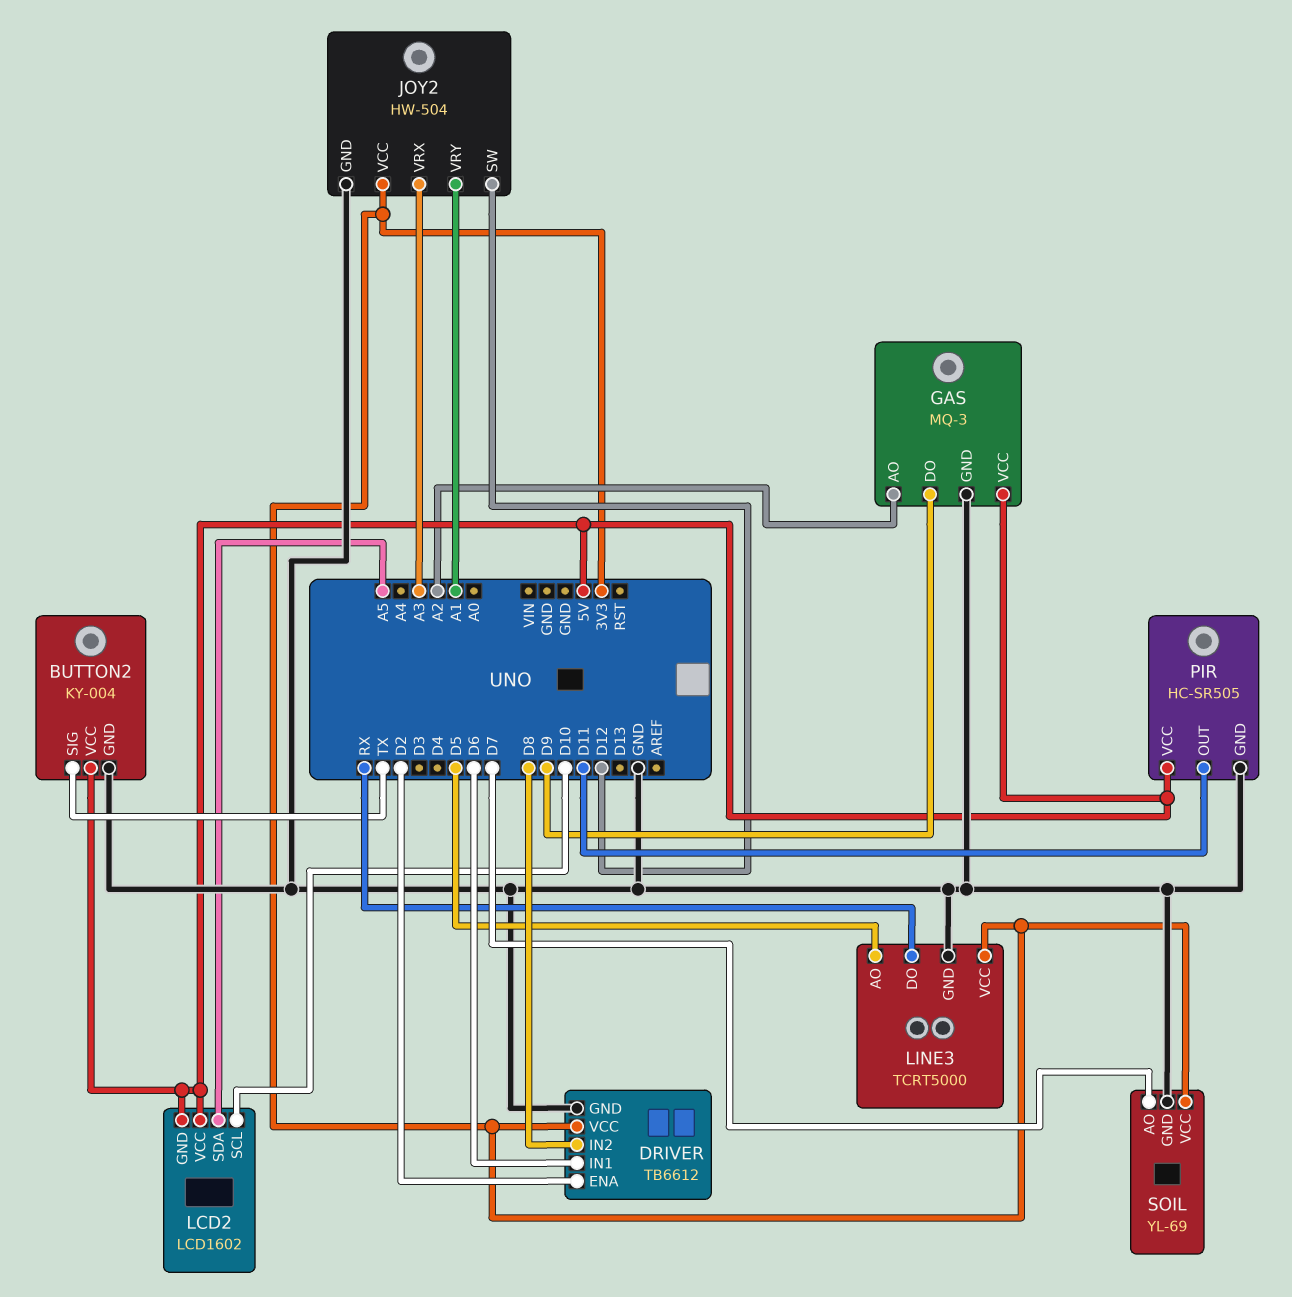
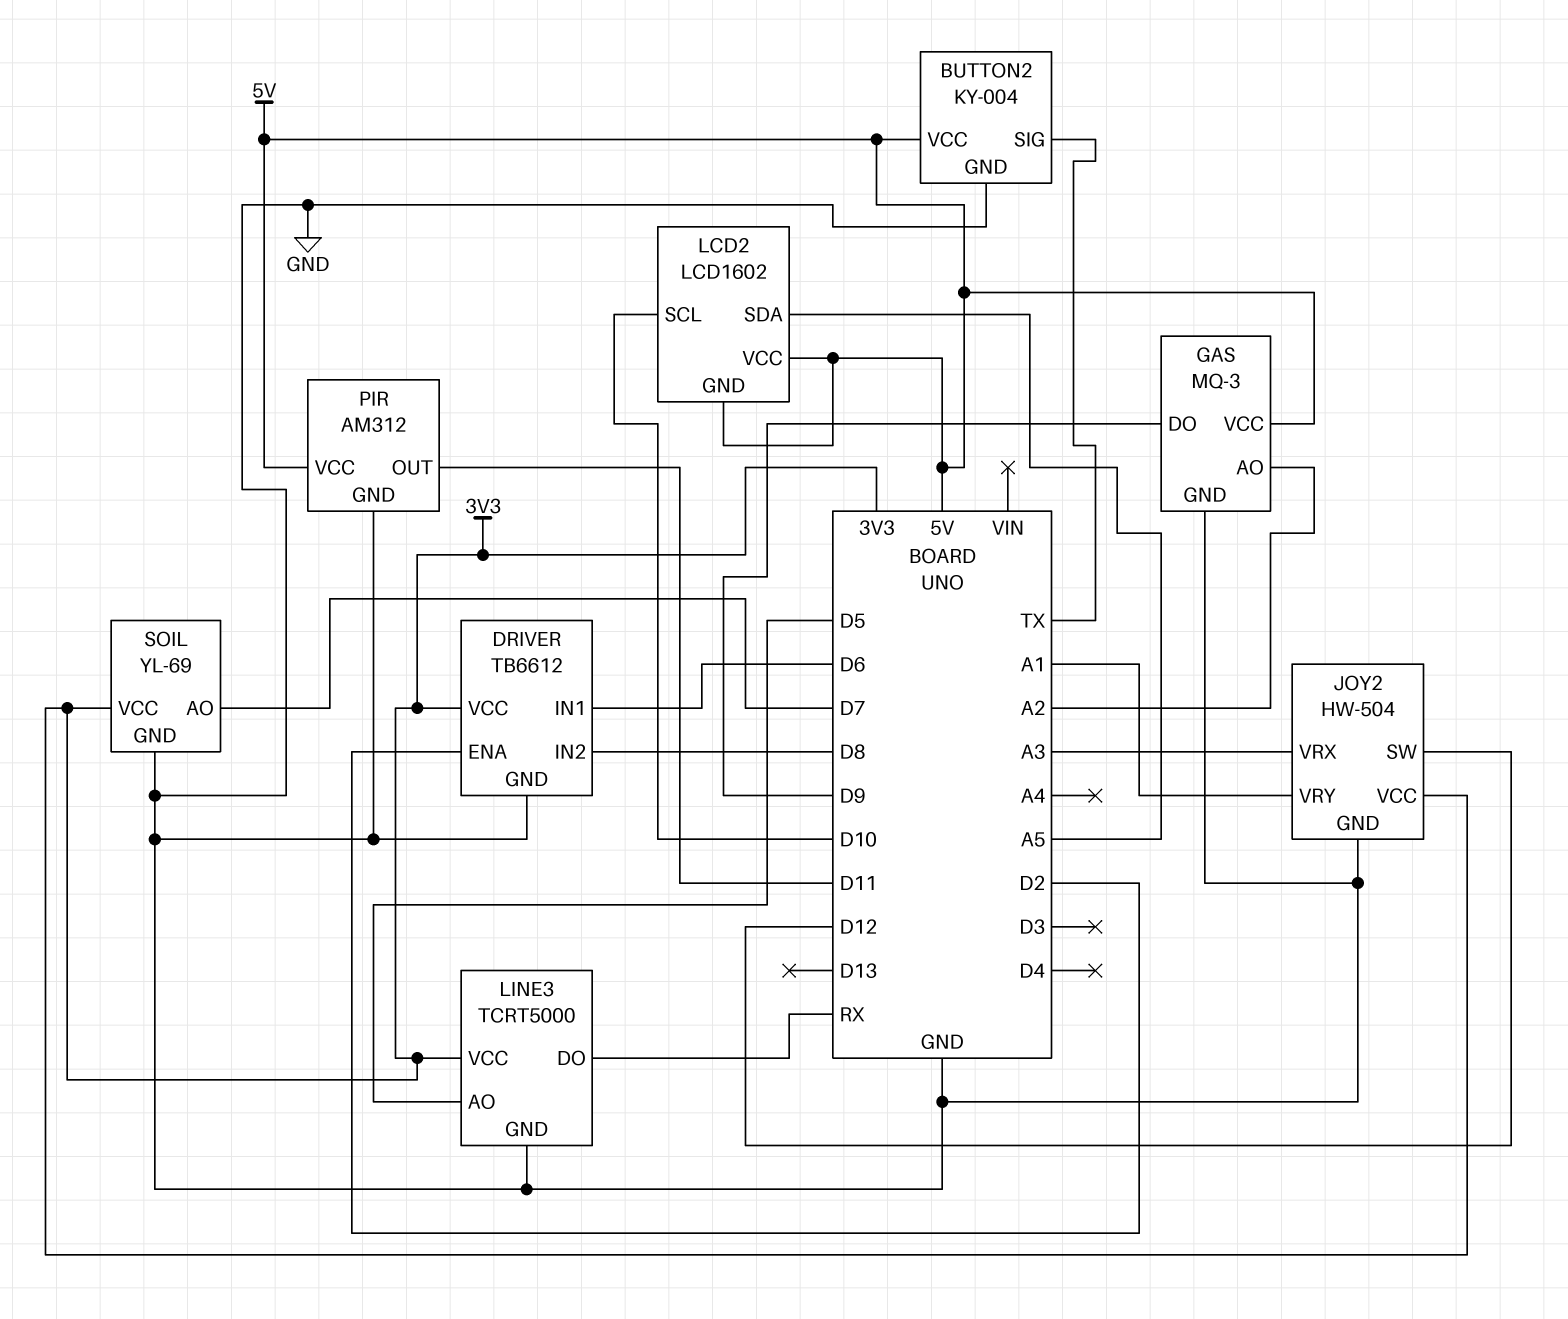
PIR: HC-SR505 -> AM312

